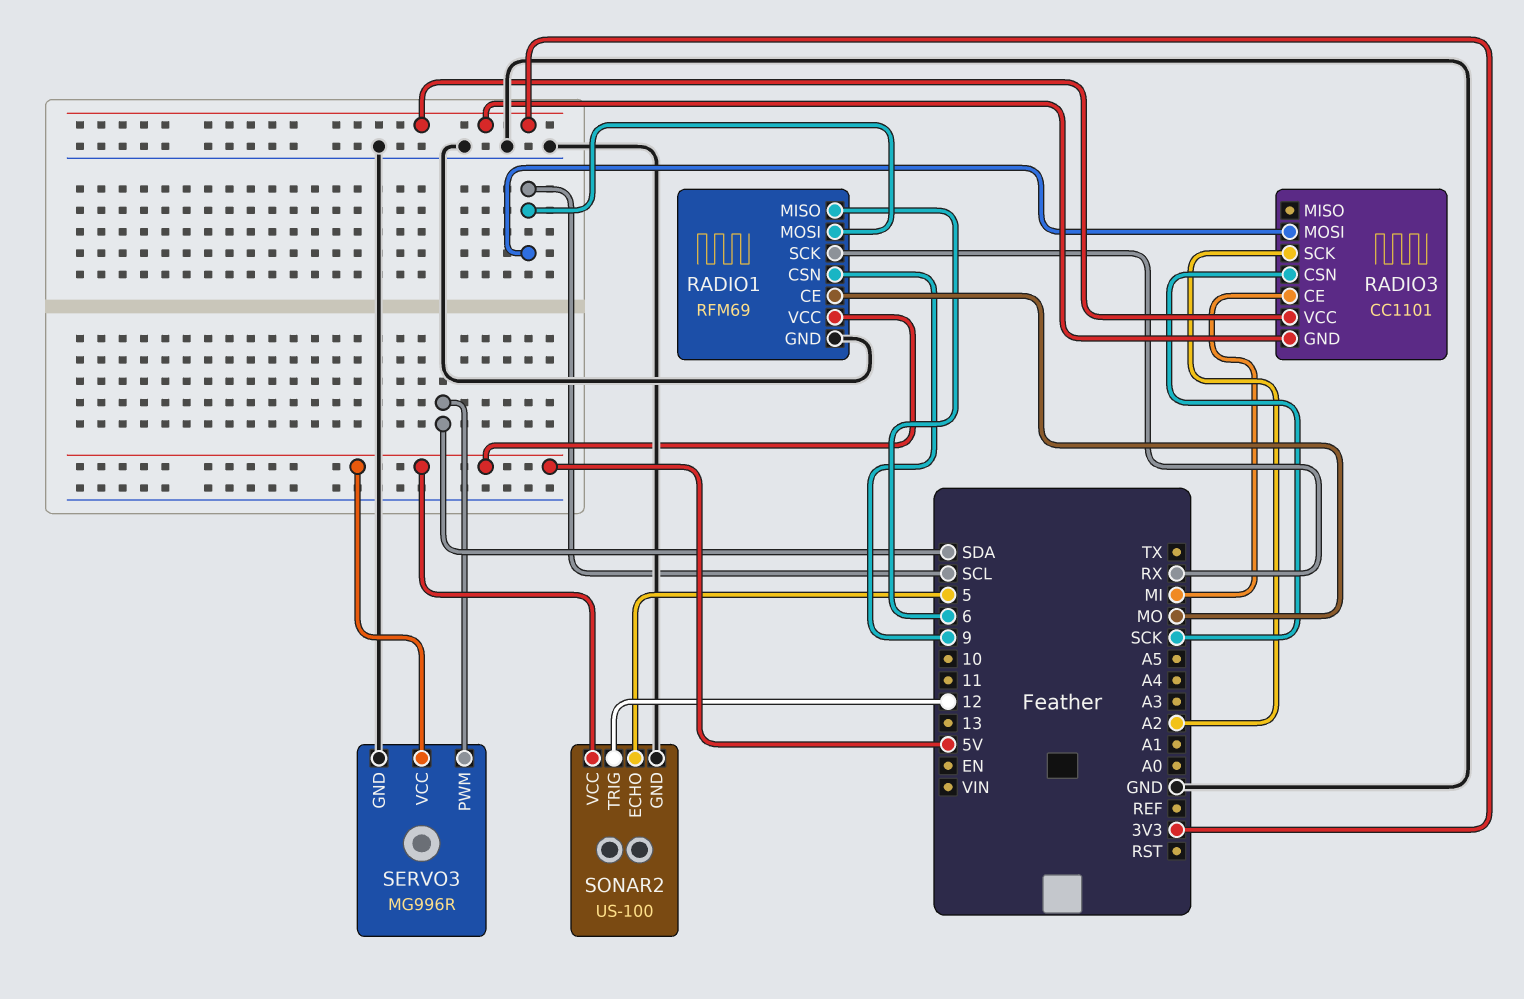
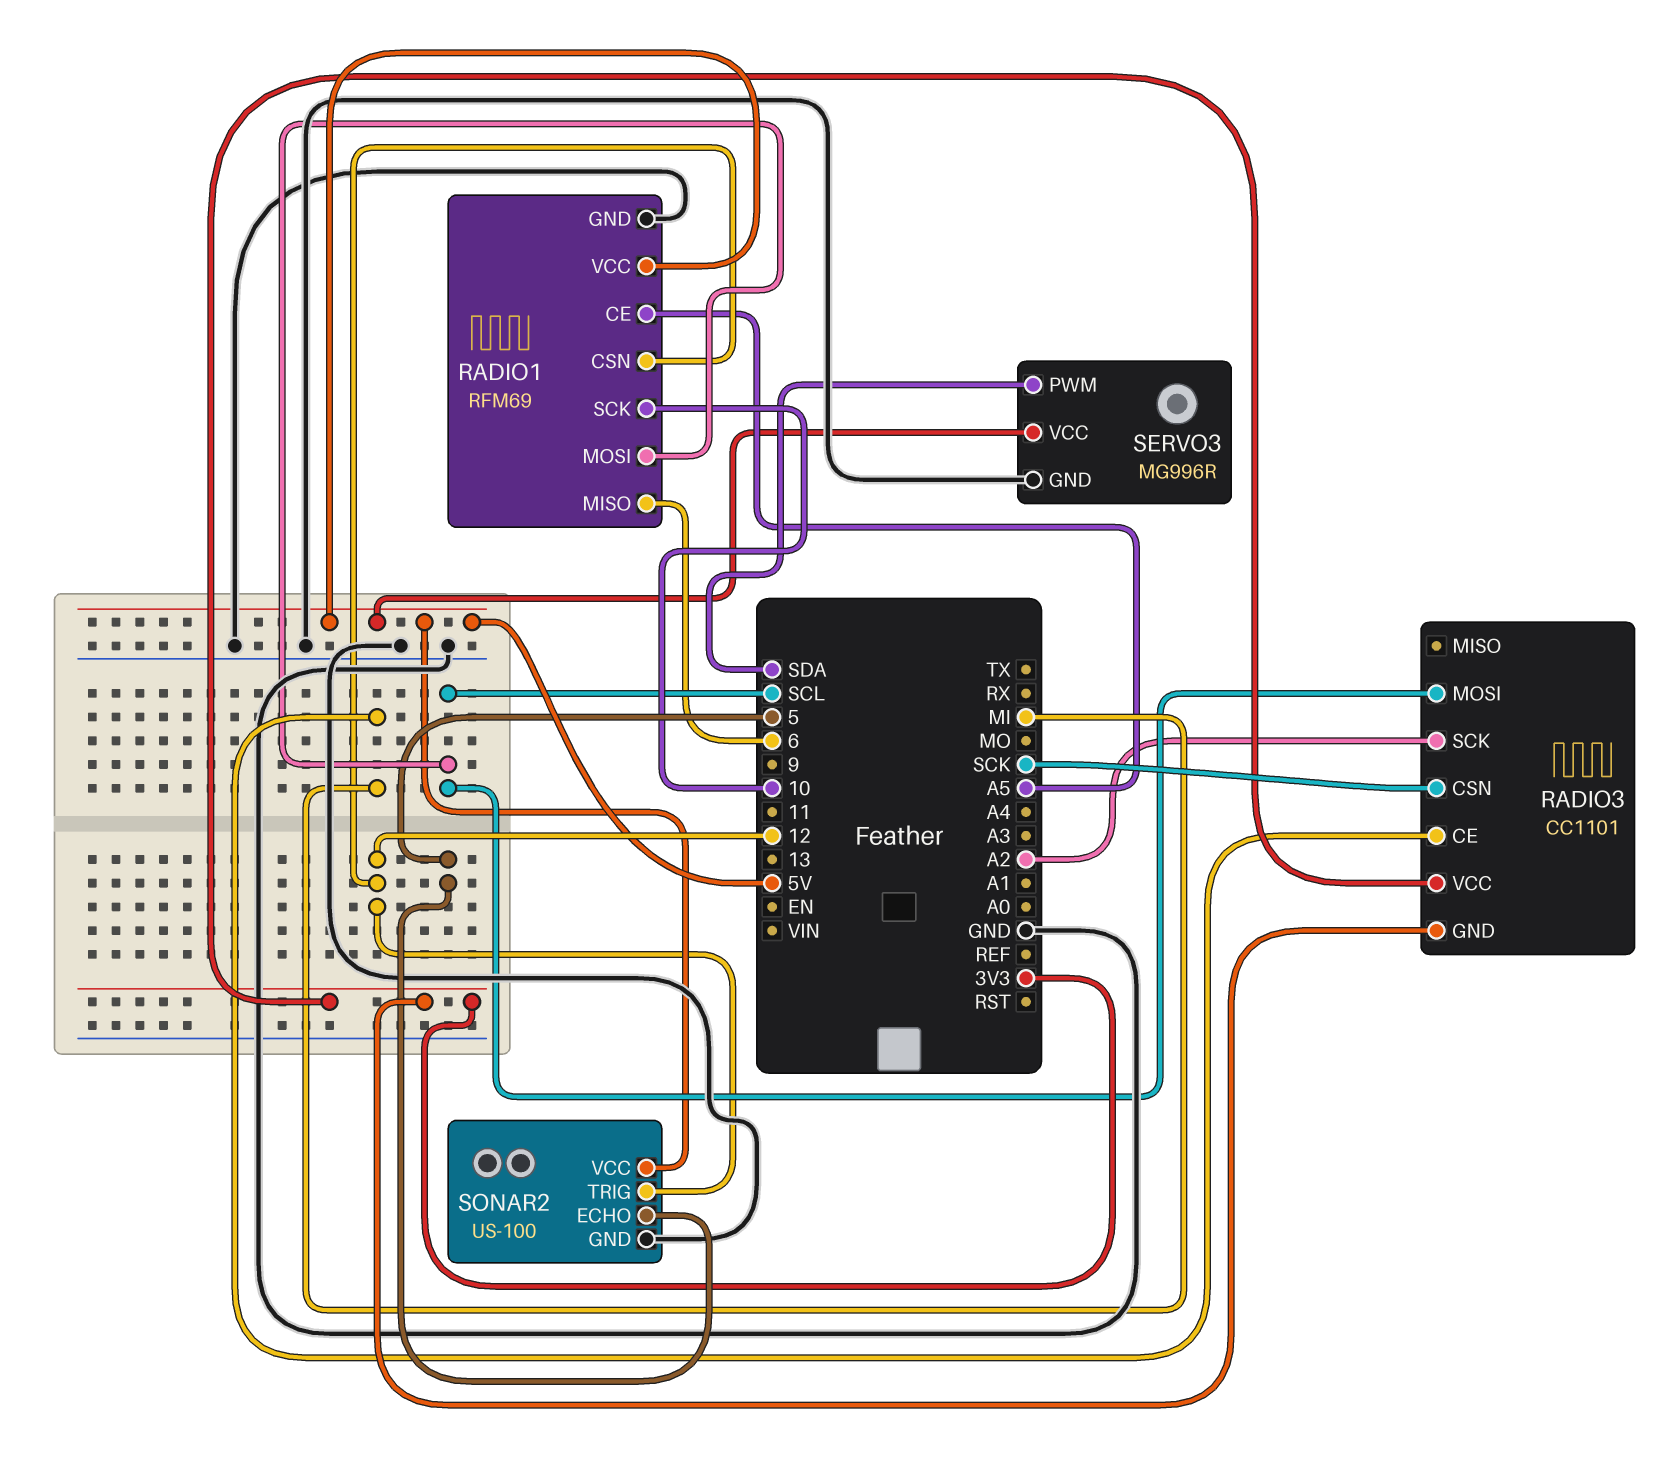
RADIO1 pin CE: MO -> A5
RADIO1 pin CSN: 9 -> 12
RADIO1 pin SCK: RX -> 10

